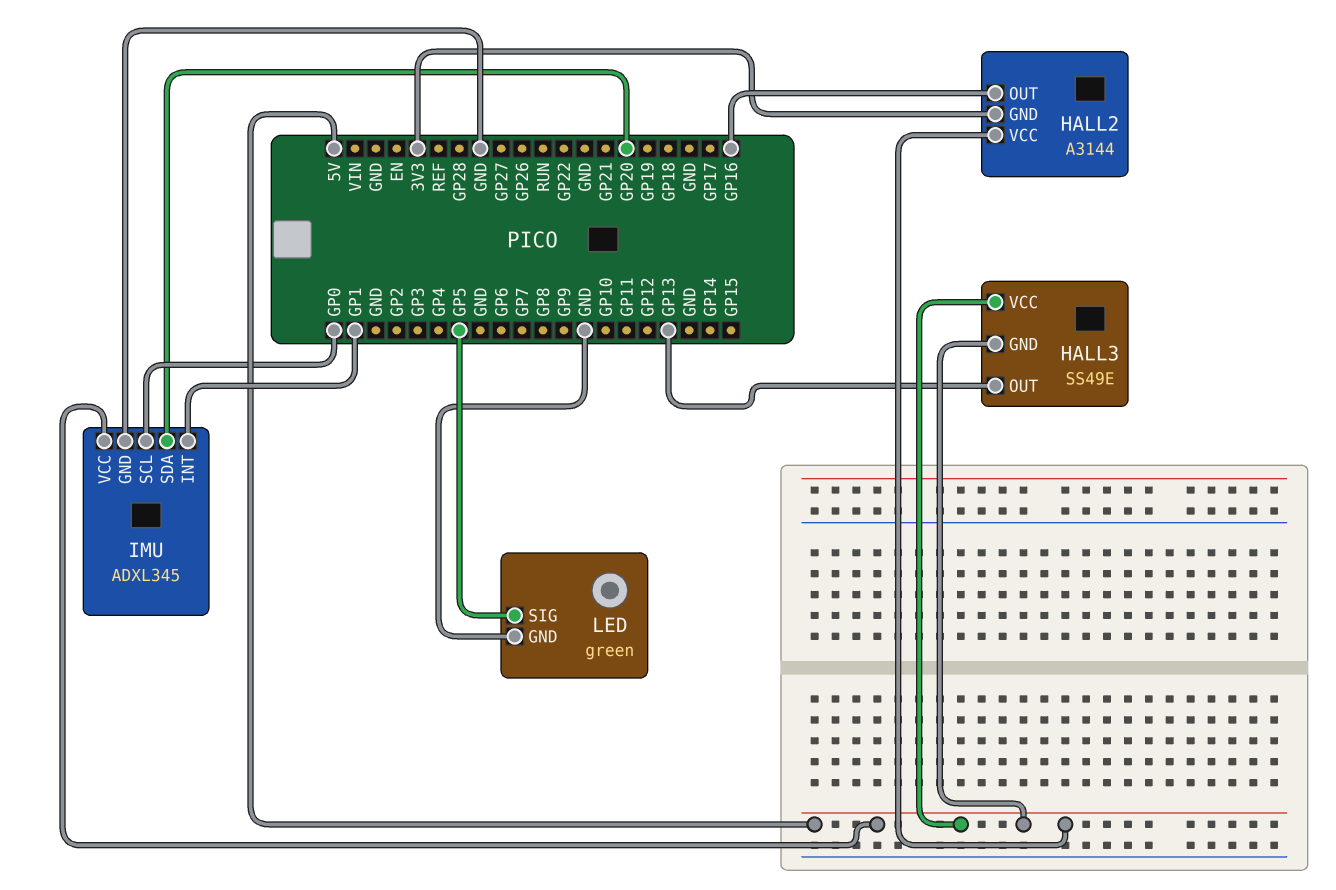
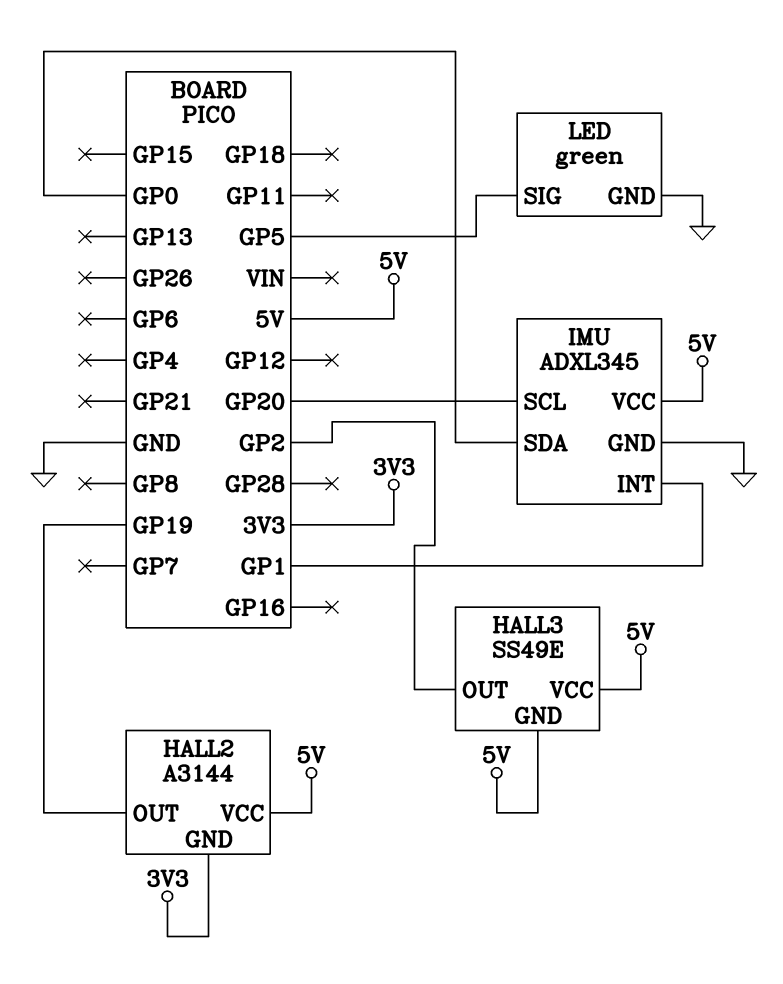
HALL2 pin OUT: GP16 -> GP19
HALL3 pin OUT: GP13 -> GP2
IMU pin SCL: GP0 -> GP20
IMU pin SDA: GP20 -> GP0

